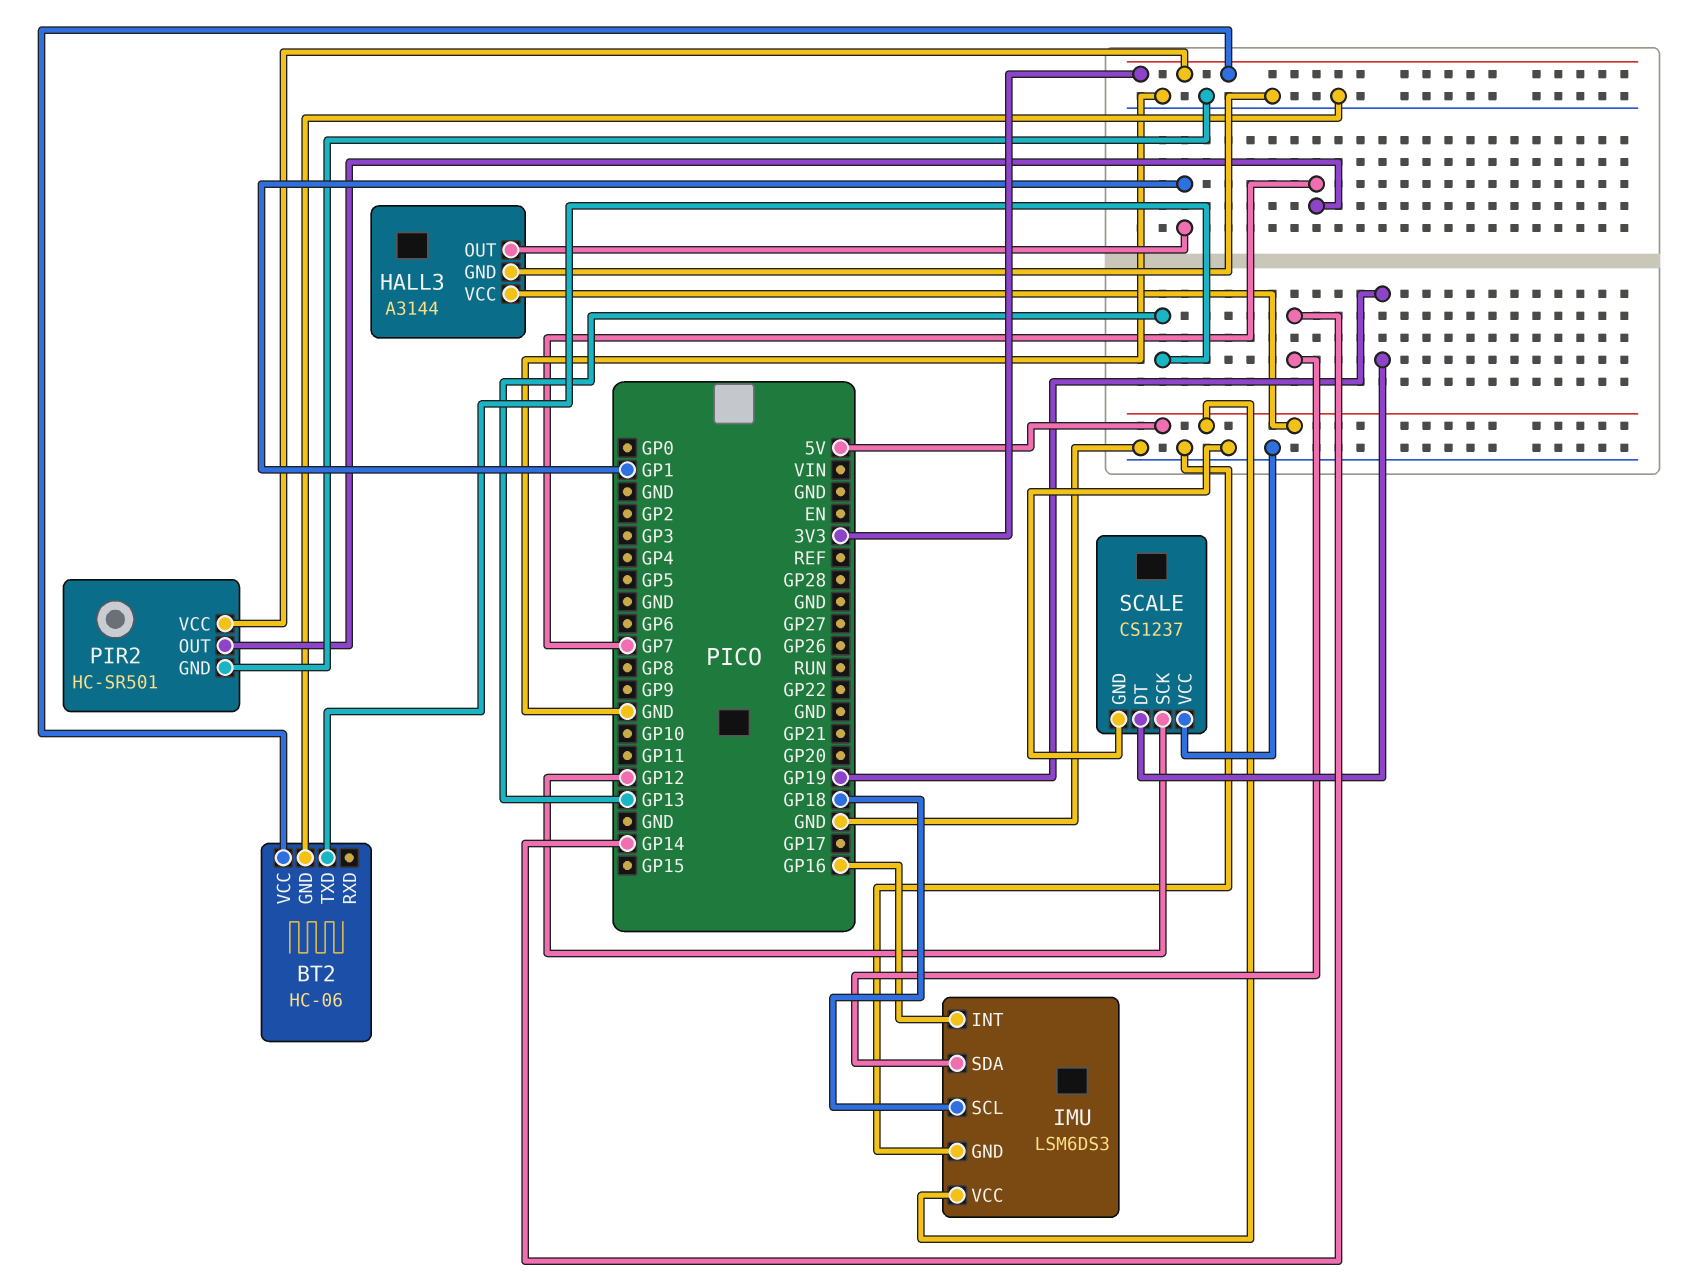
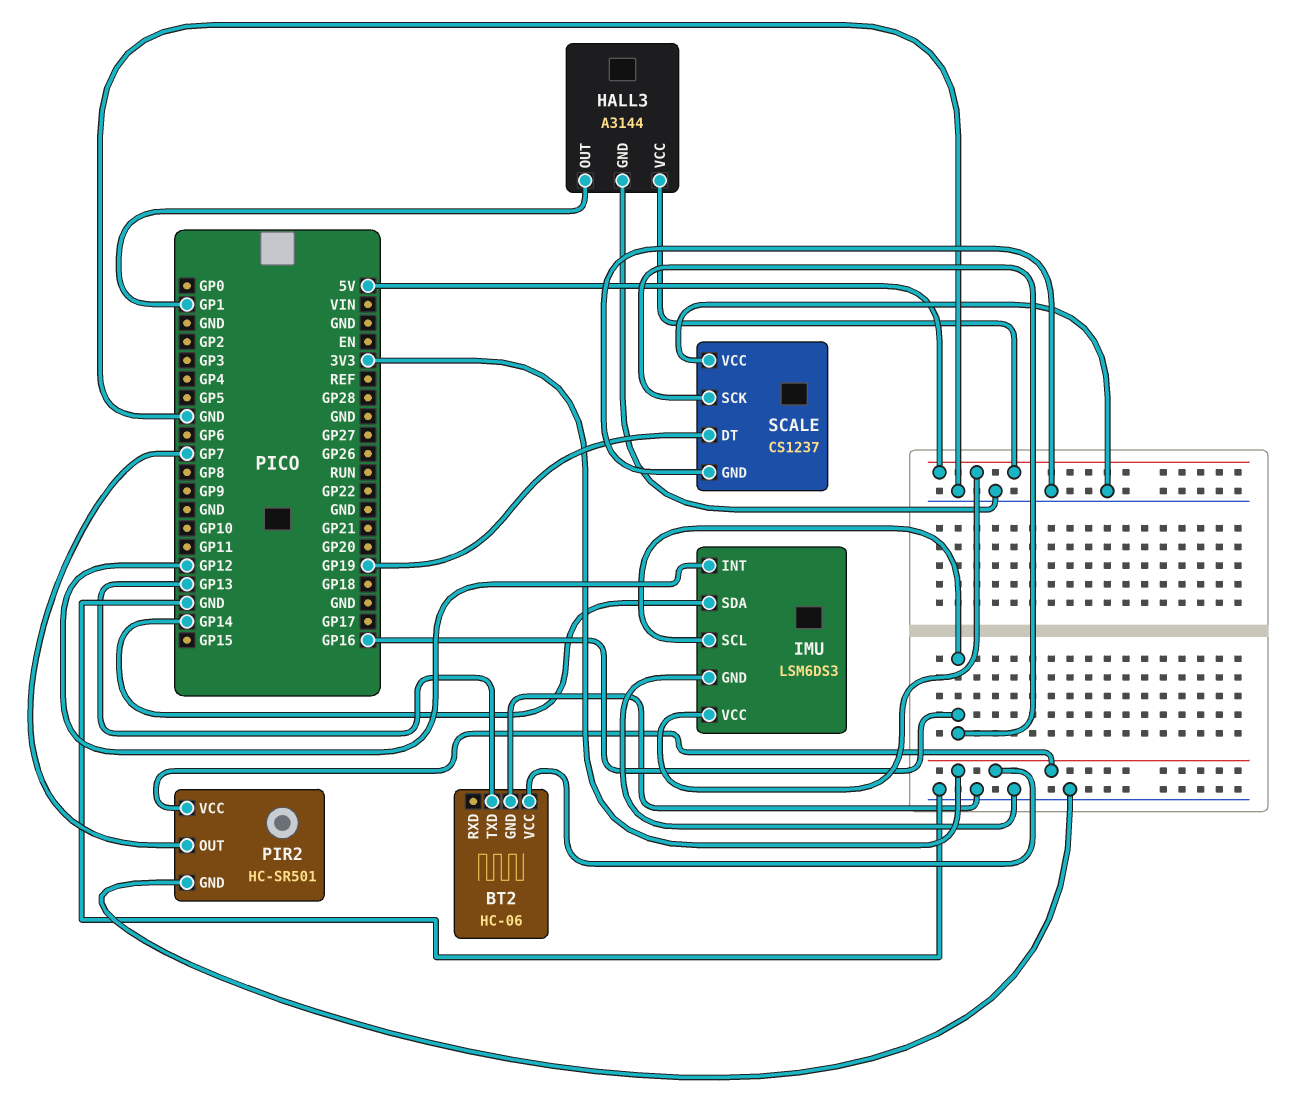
IMU pin INT: GP16 -> GP12
IMU pin SCL: GP18 -> GP16
SCALE pin SCK: GP12 -> GP16

